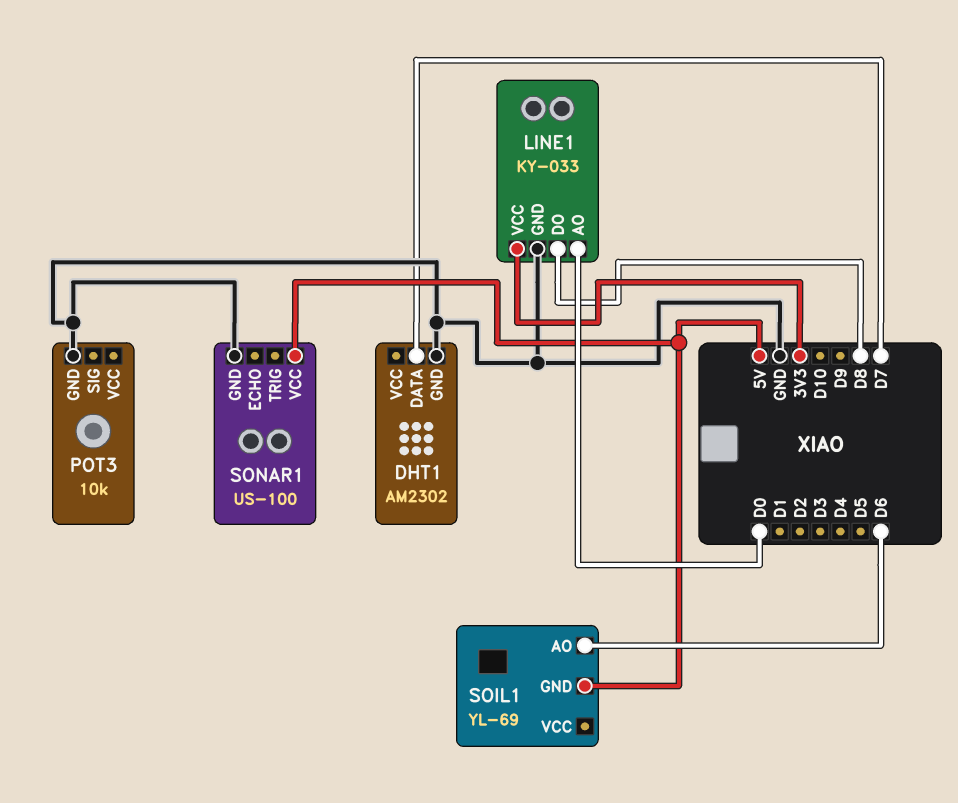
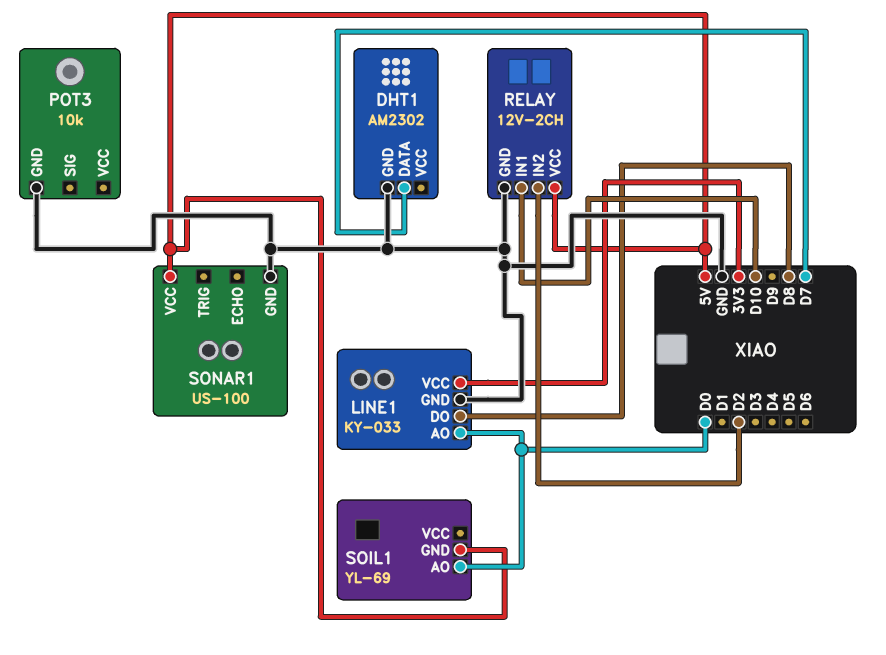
RELAY: none -> 12V-2CH
RELAY pin GND: none -> GND
RELAY pin IN1: none -> D10
RELAY pin IN2: none -> D2
RELAY pin VCC: none -> 5V
SOIL1 pin AO: D6 -> D0

